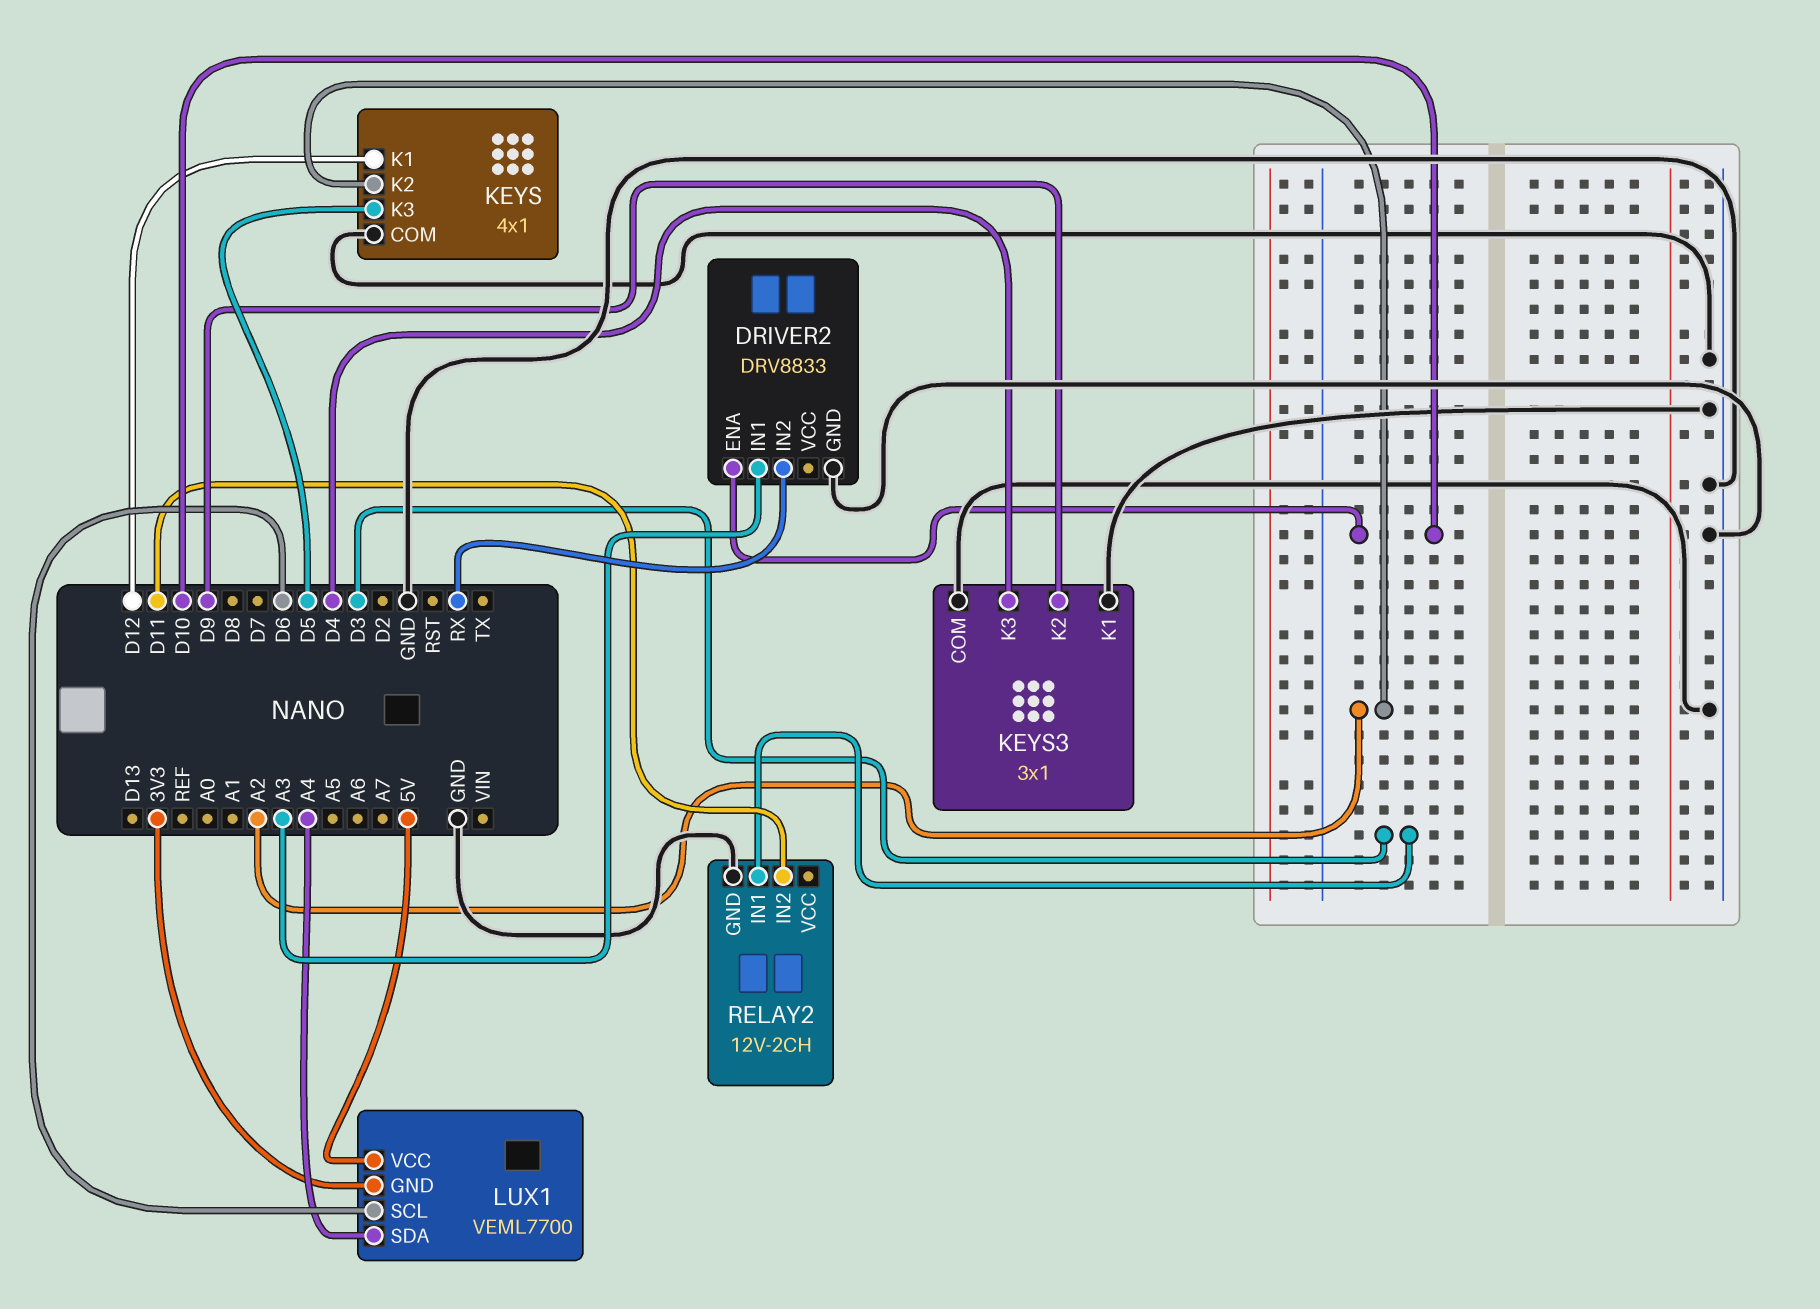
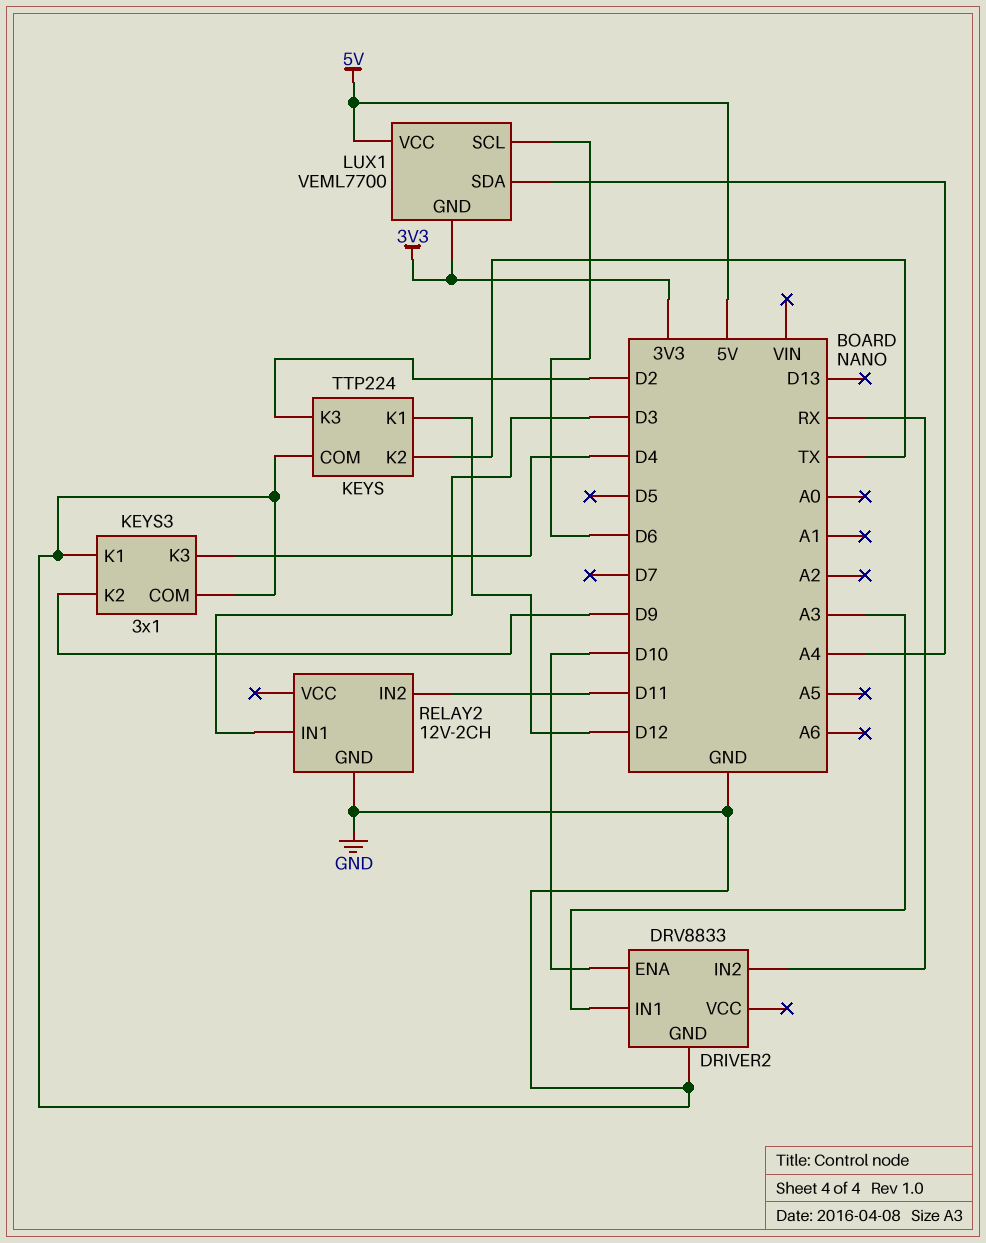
KEYS: 4x1 -> TTP224
KEYS pin K2: A2 -> TX
KEYS pin K3: D5 -> D2

